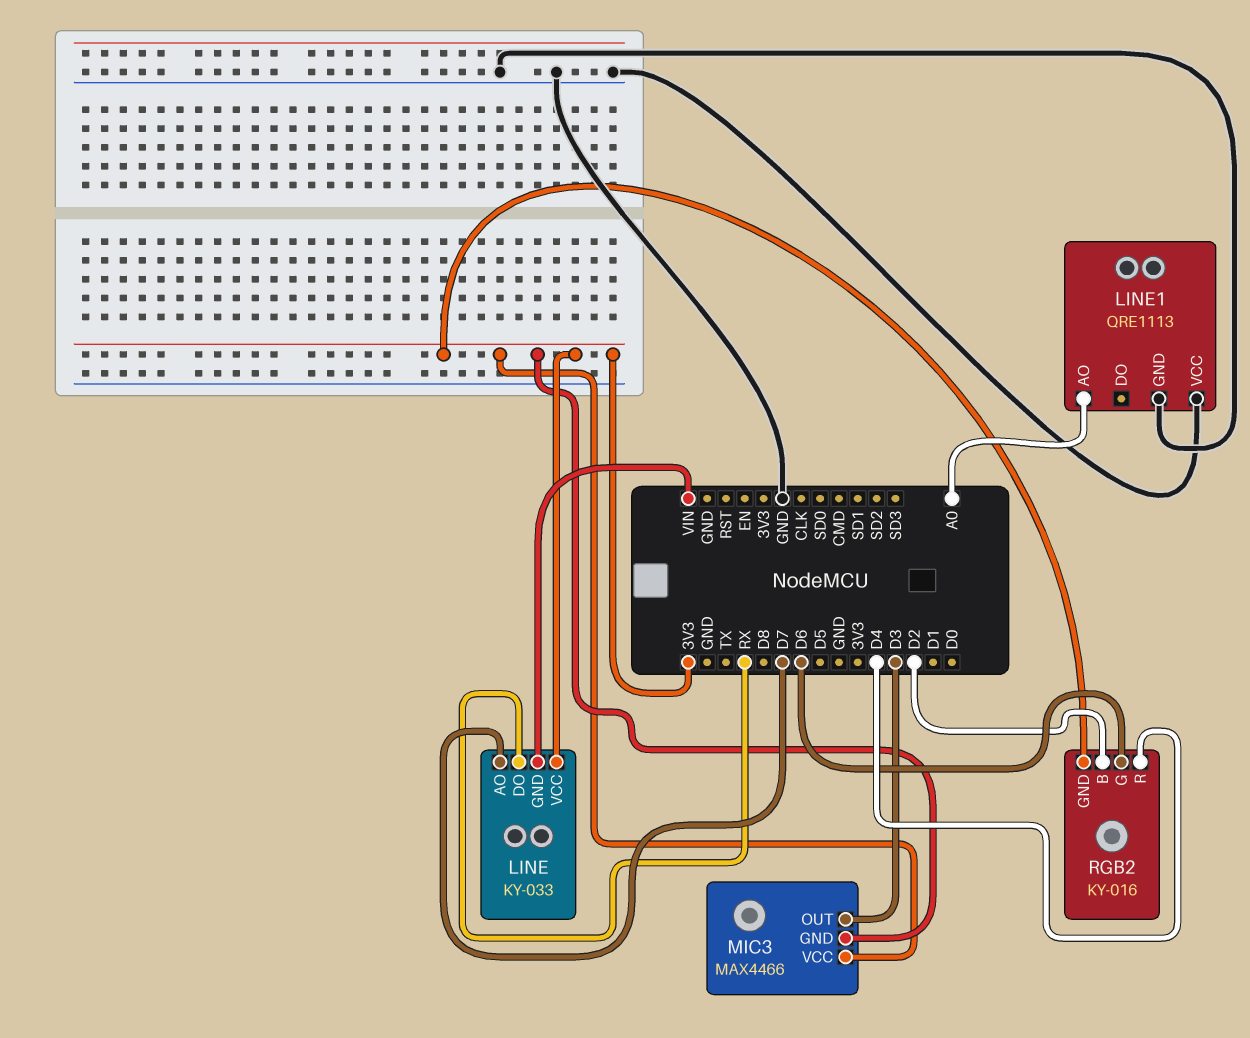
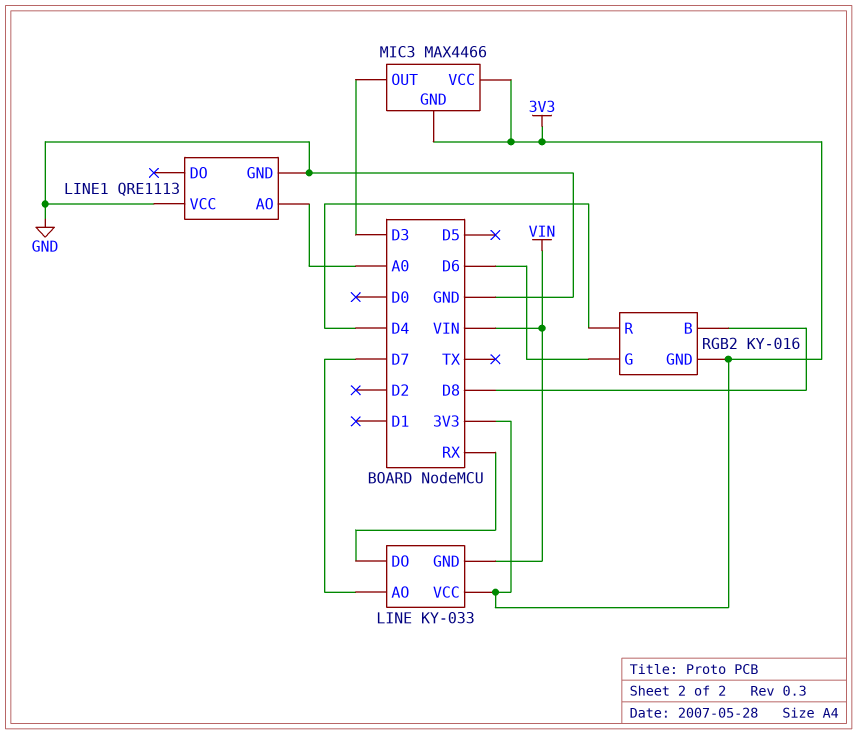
RGB2 pin B: D2 -> D8

